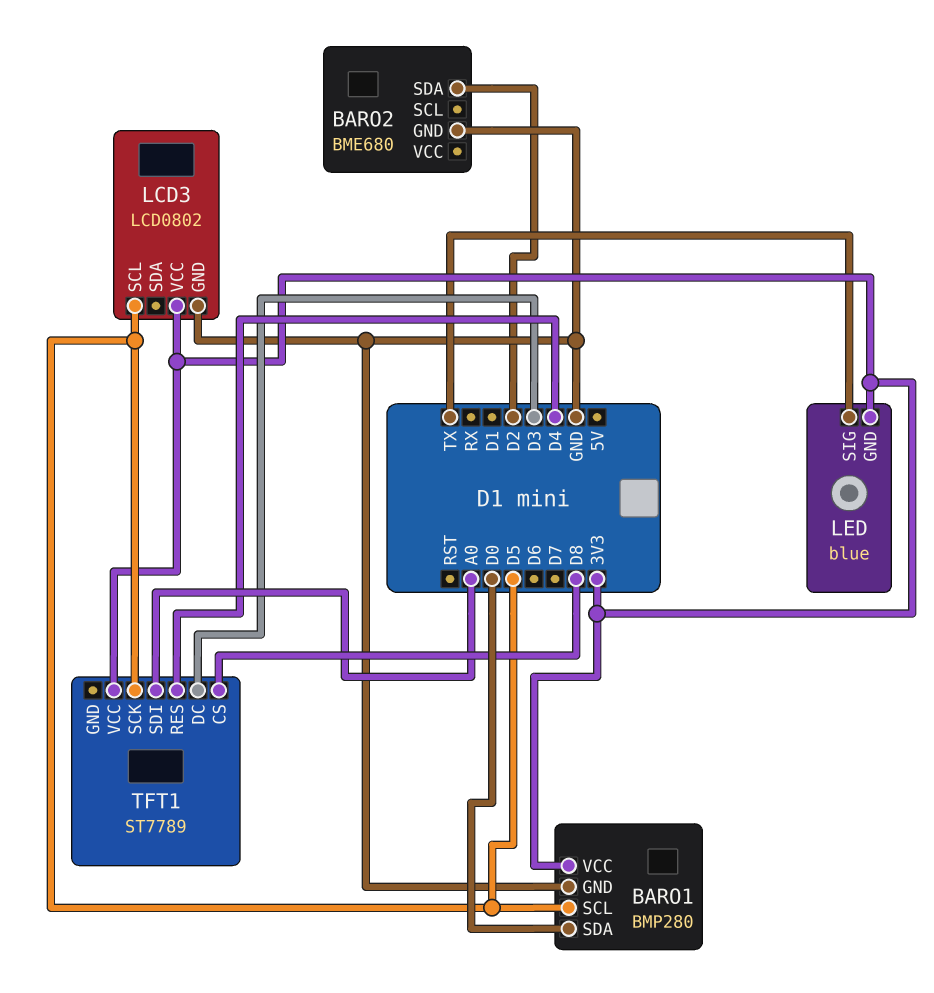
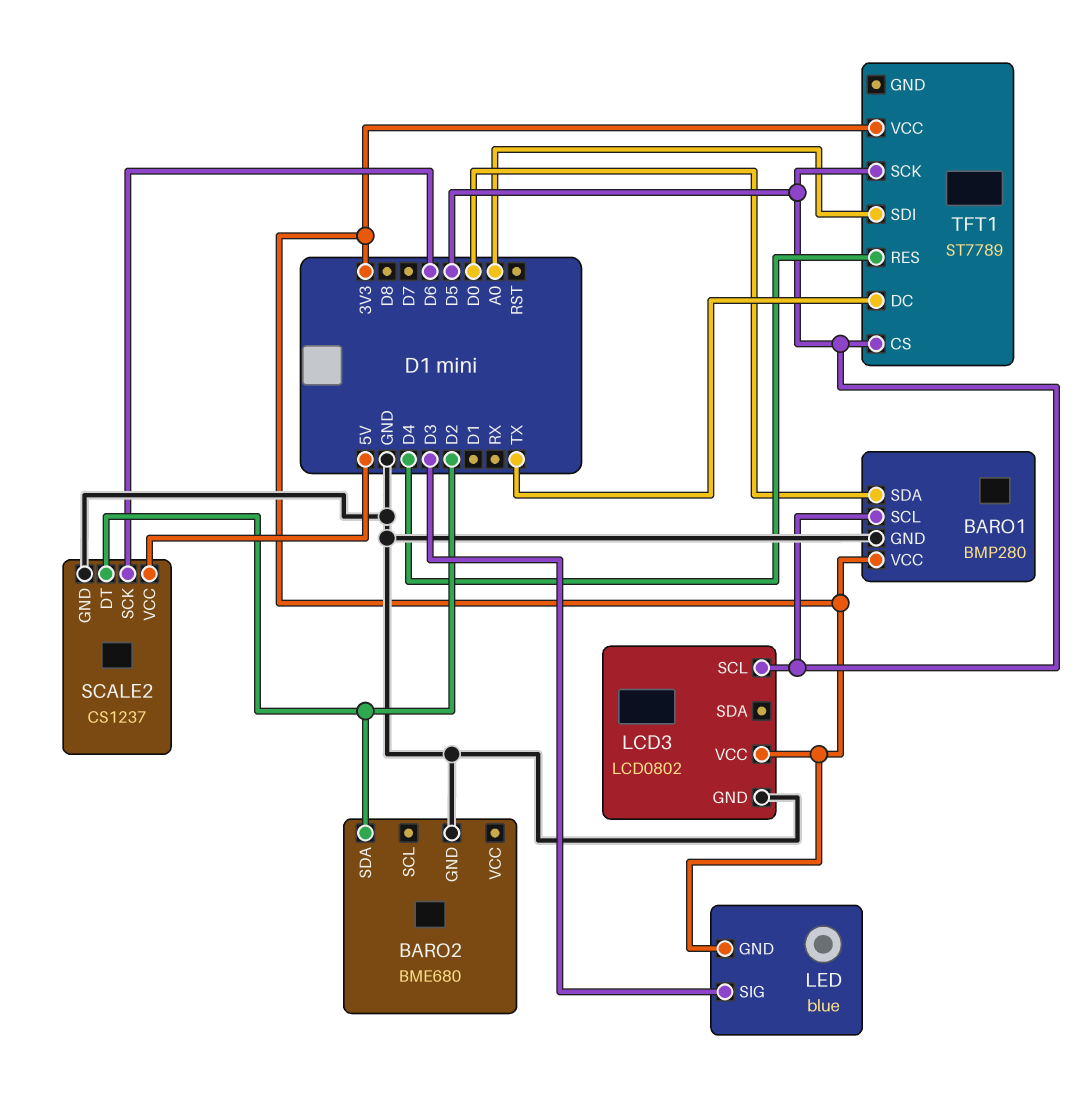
LED pin SIG: TX -> D3
SCALE2: none -> CS1237
SCALE2 pin DT: none -> D2
SCALE2 pin GND: none -> GND
SCALE2 pin SCK: none -> D6
SCALE2 pin VCC: none -> 5V
TFT1 pin CS: D8 -> D5
TFT1 pin DC: D3 -> TX

